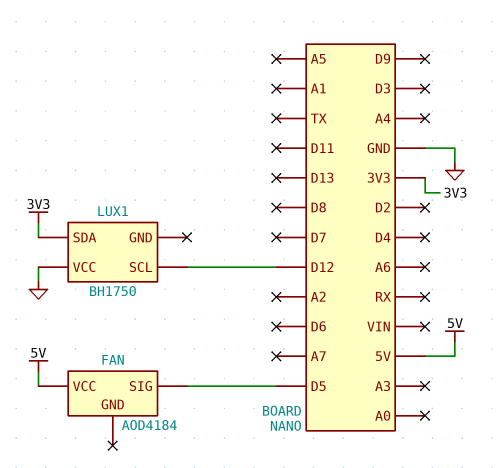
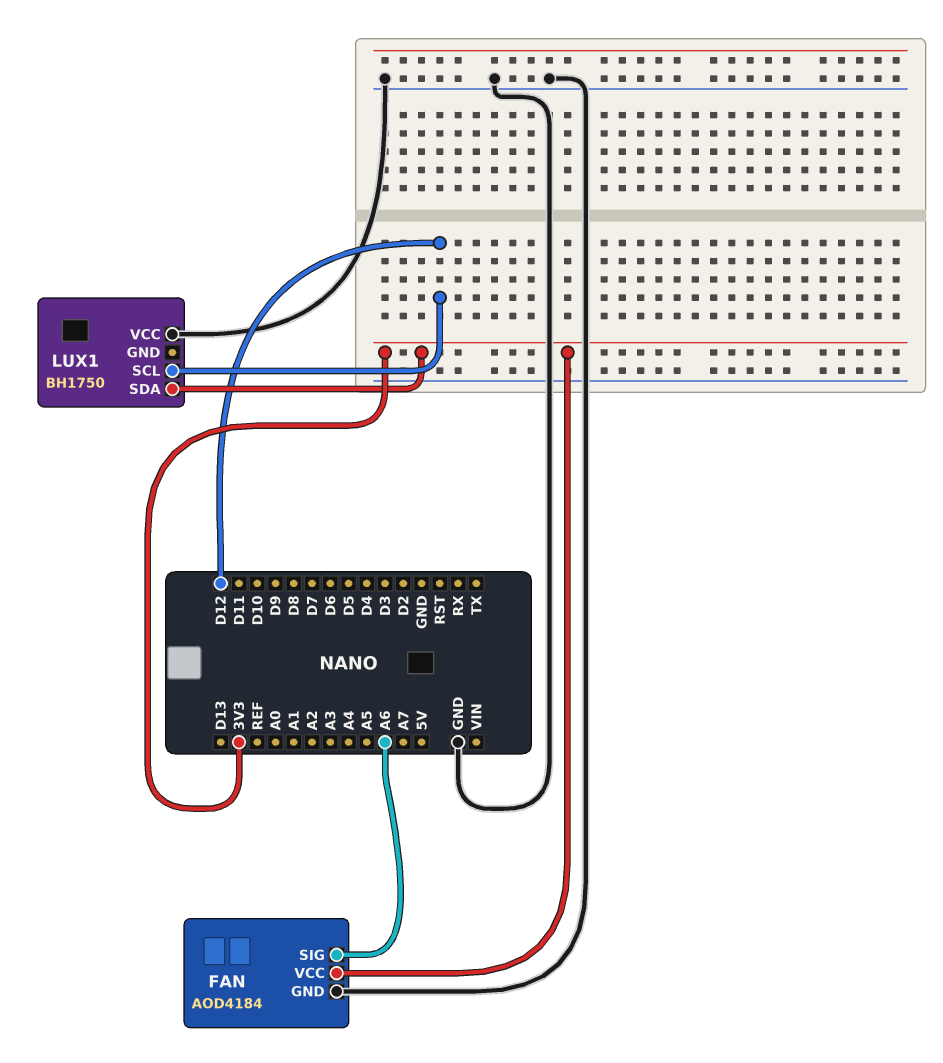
FAN pin GND: none -> GND
FAN pin SIG: D5 -> A6
FAN pin VCC: 5V -> 3V3

